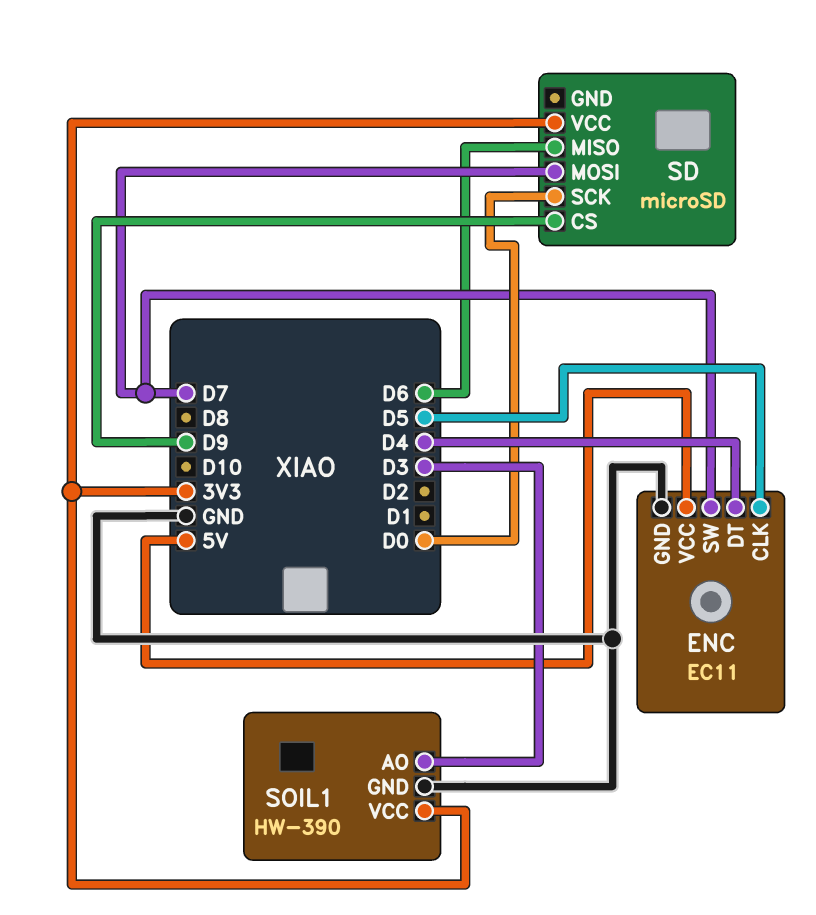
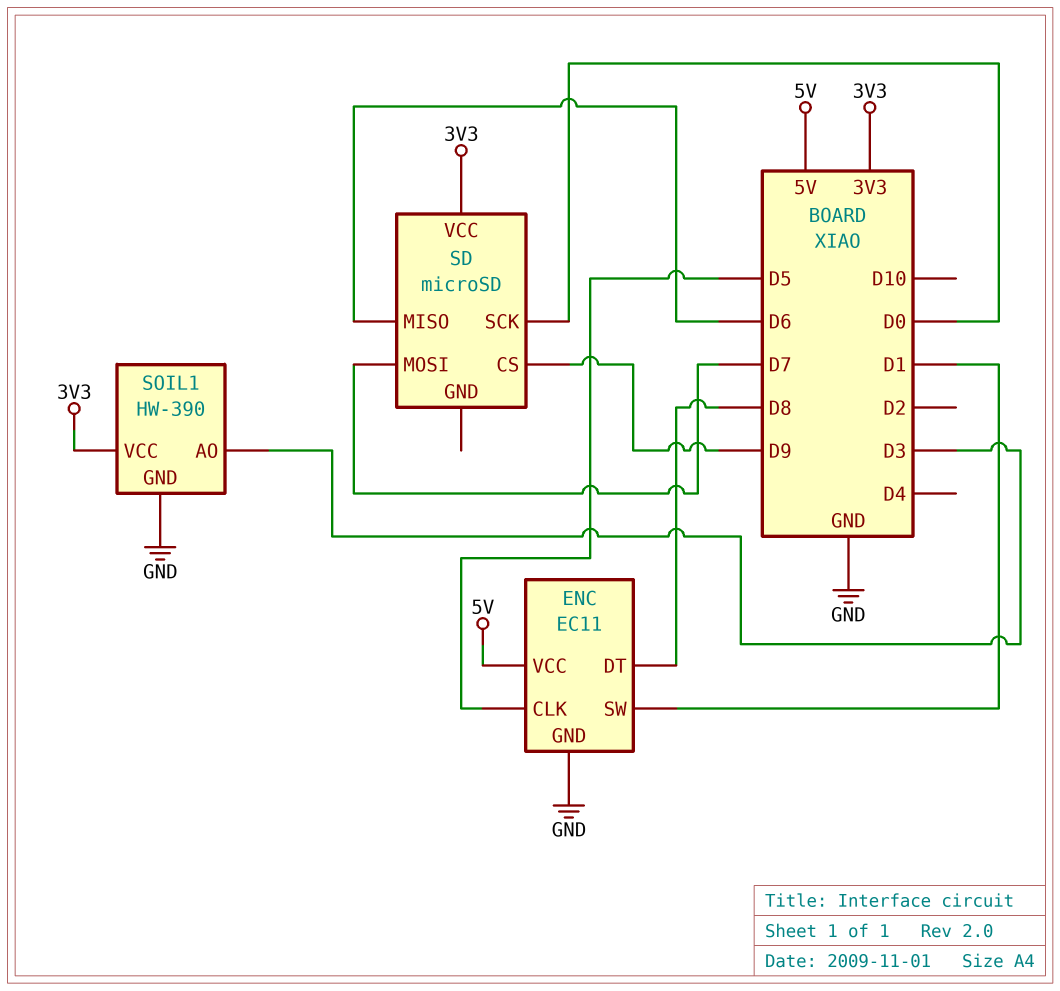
ENC pin DT: D4 -> D8
ENC pin SW: D7 -> D1

